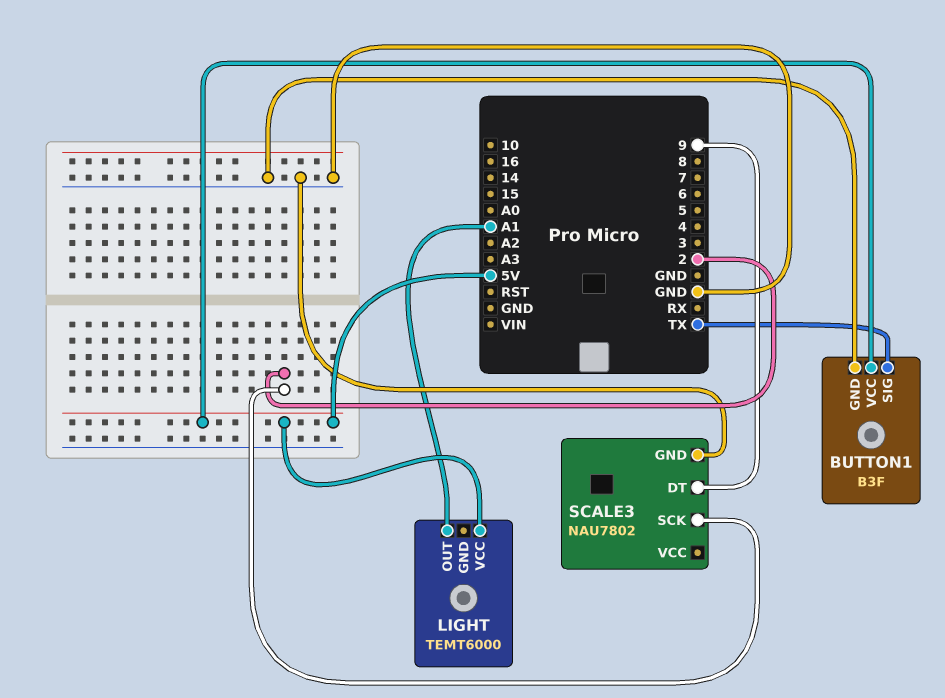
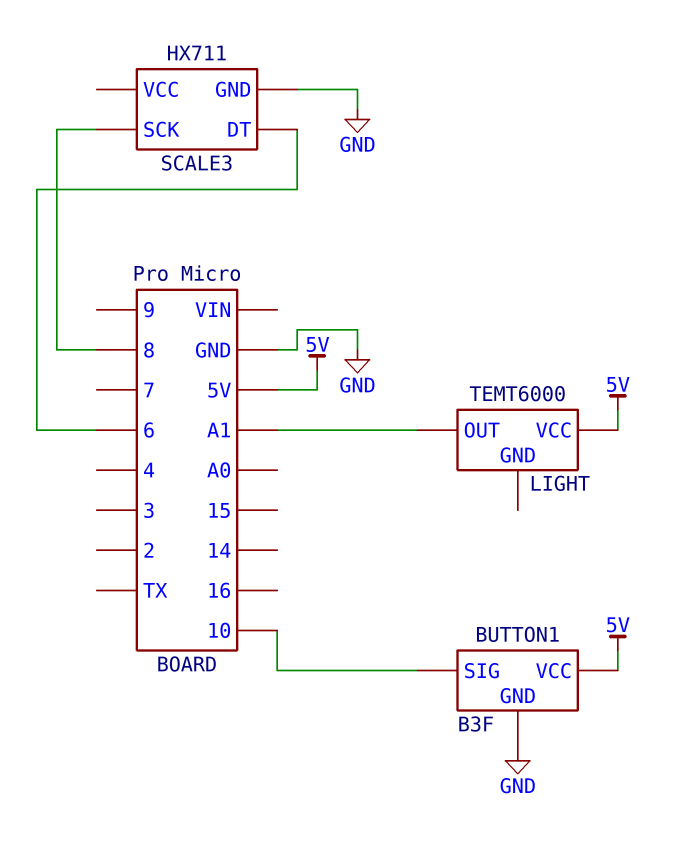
BUTTON1 pin SIG: TX -> 10
SCALE3: NAU7802 -> HX711
SCALE3 pin DT: 9 -> 6
SCALE3 pin SCK: 2 -> 8

